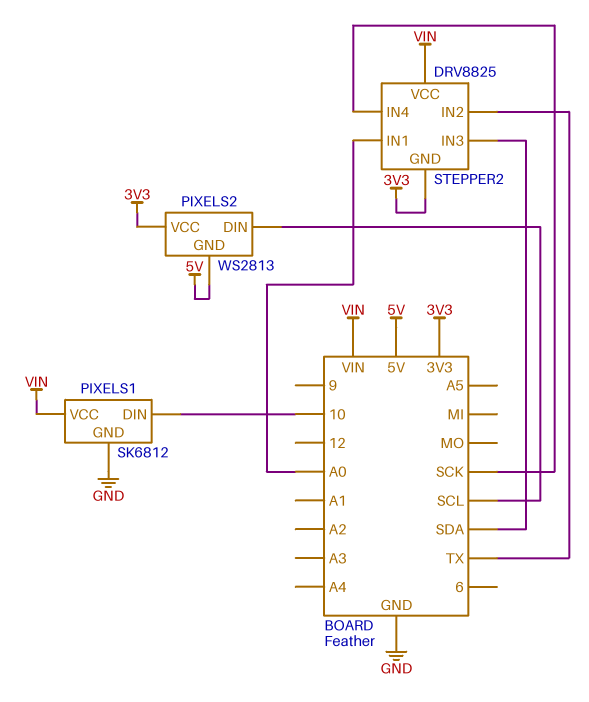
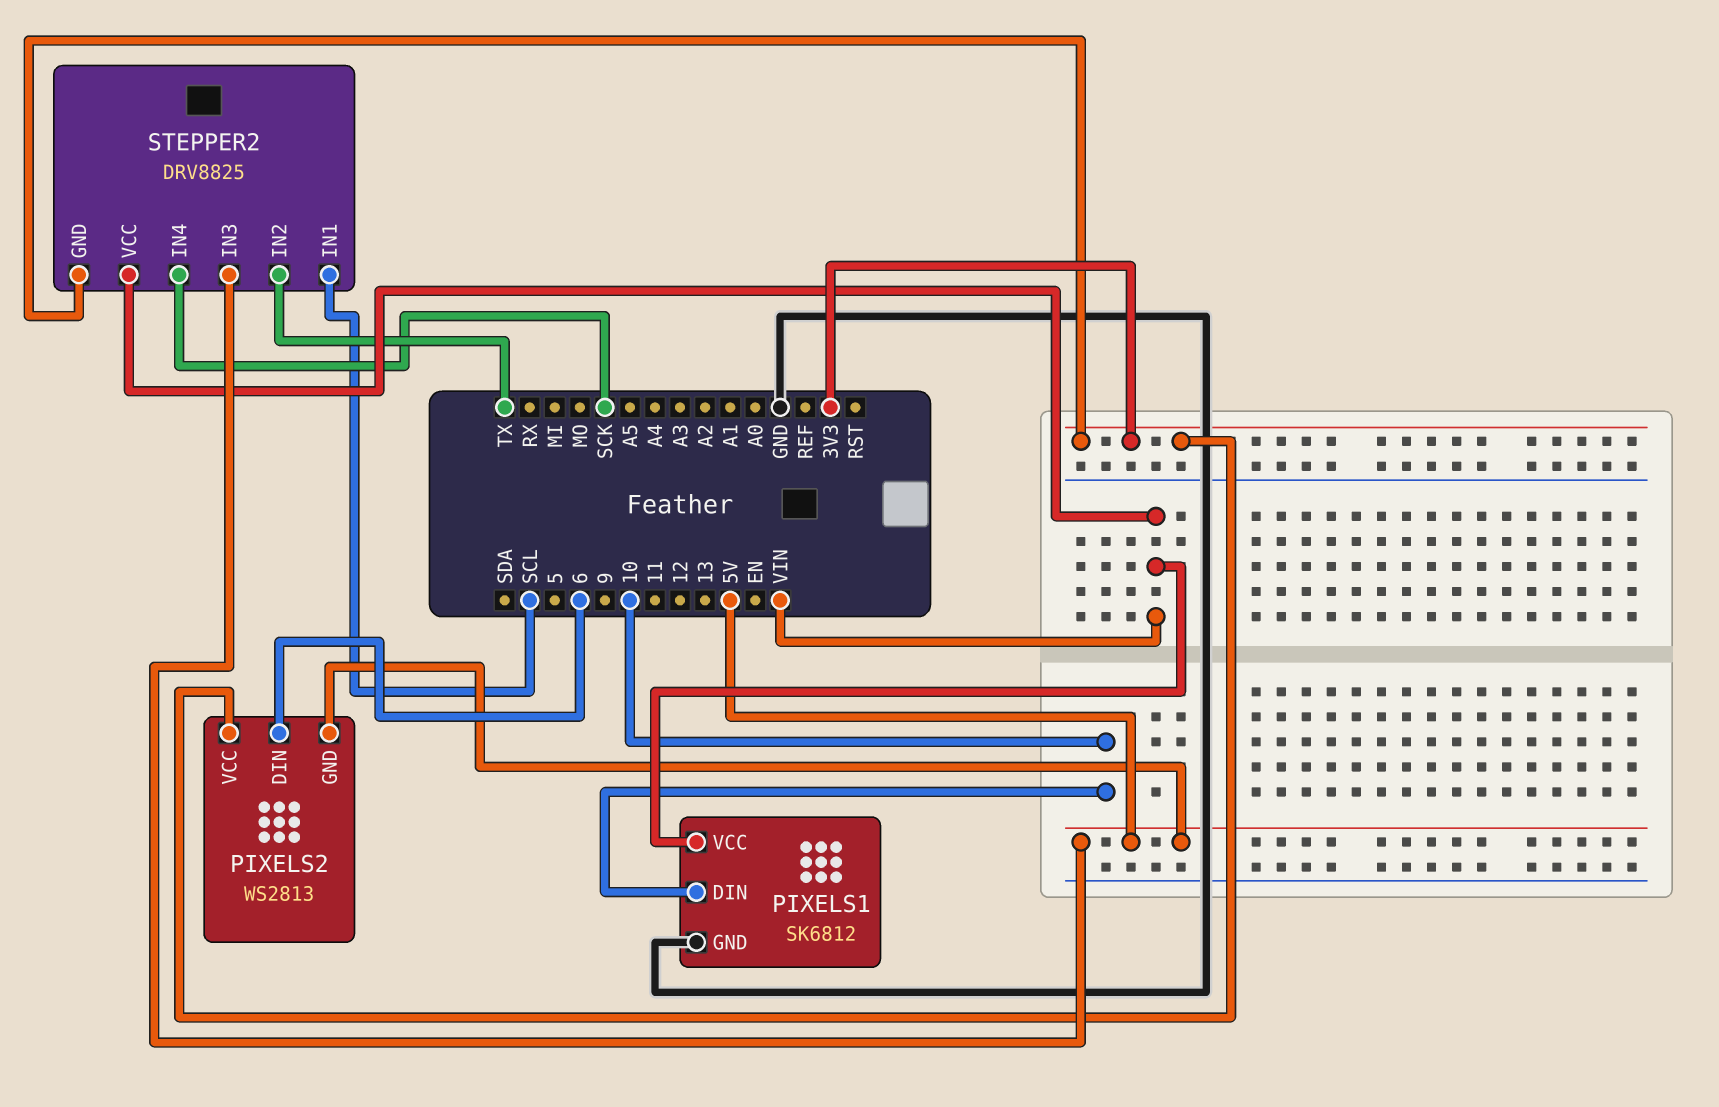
PIXELS2 pin DIN: SCL -> 6
STEPPER2 pin IN1: A0 -> SCL
STEPPER2 pin IN3: SDA -> 5V

